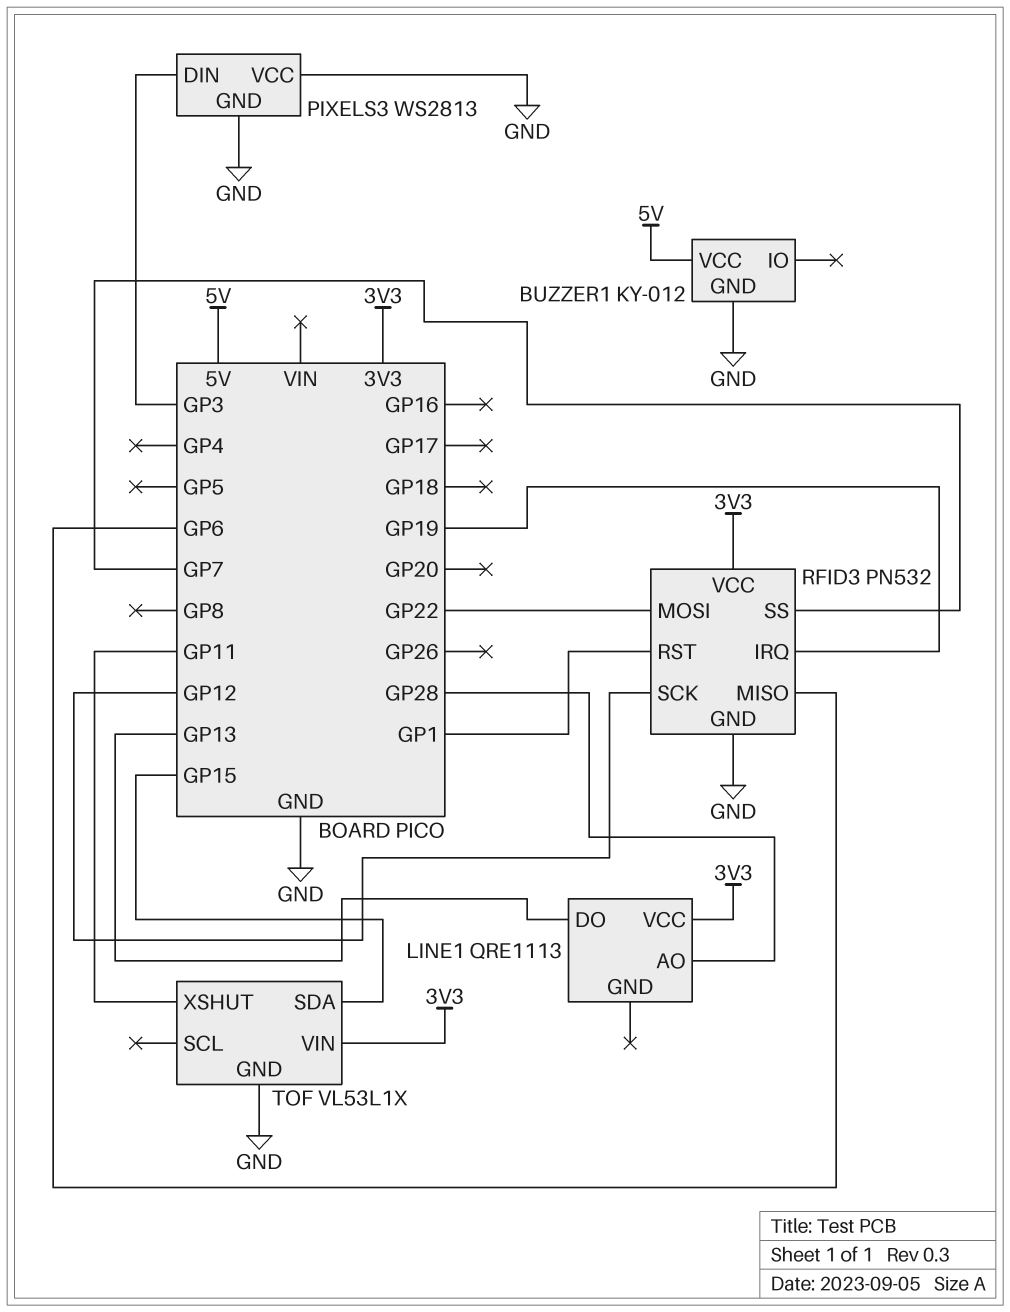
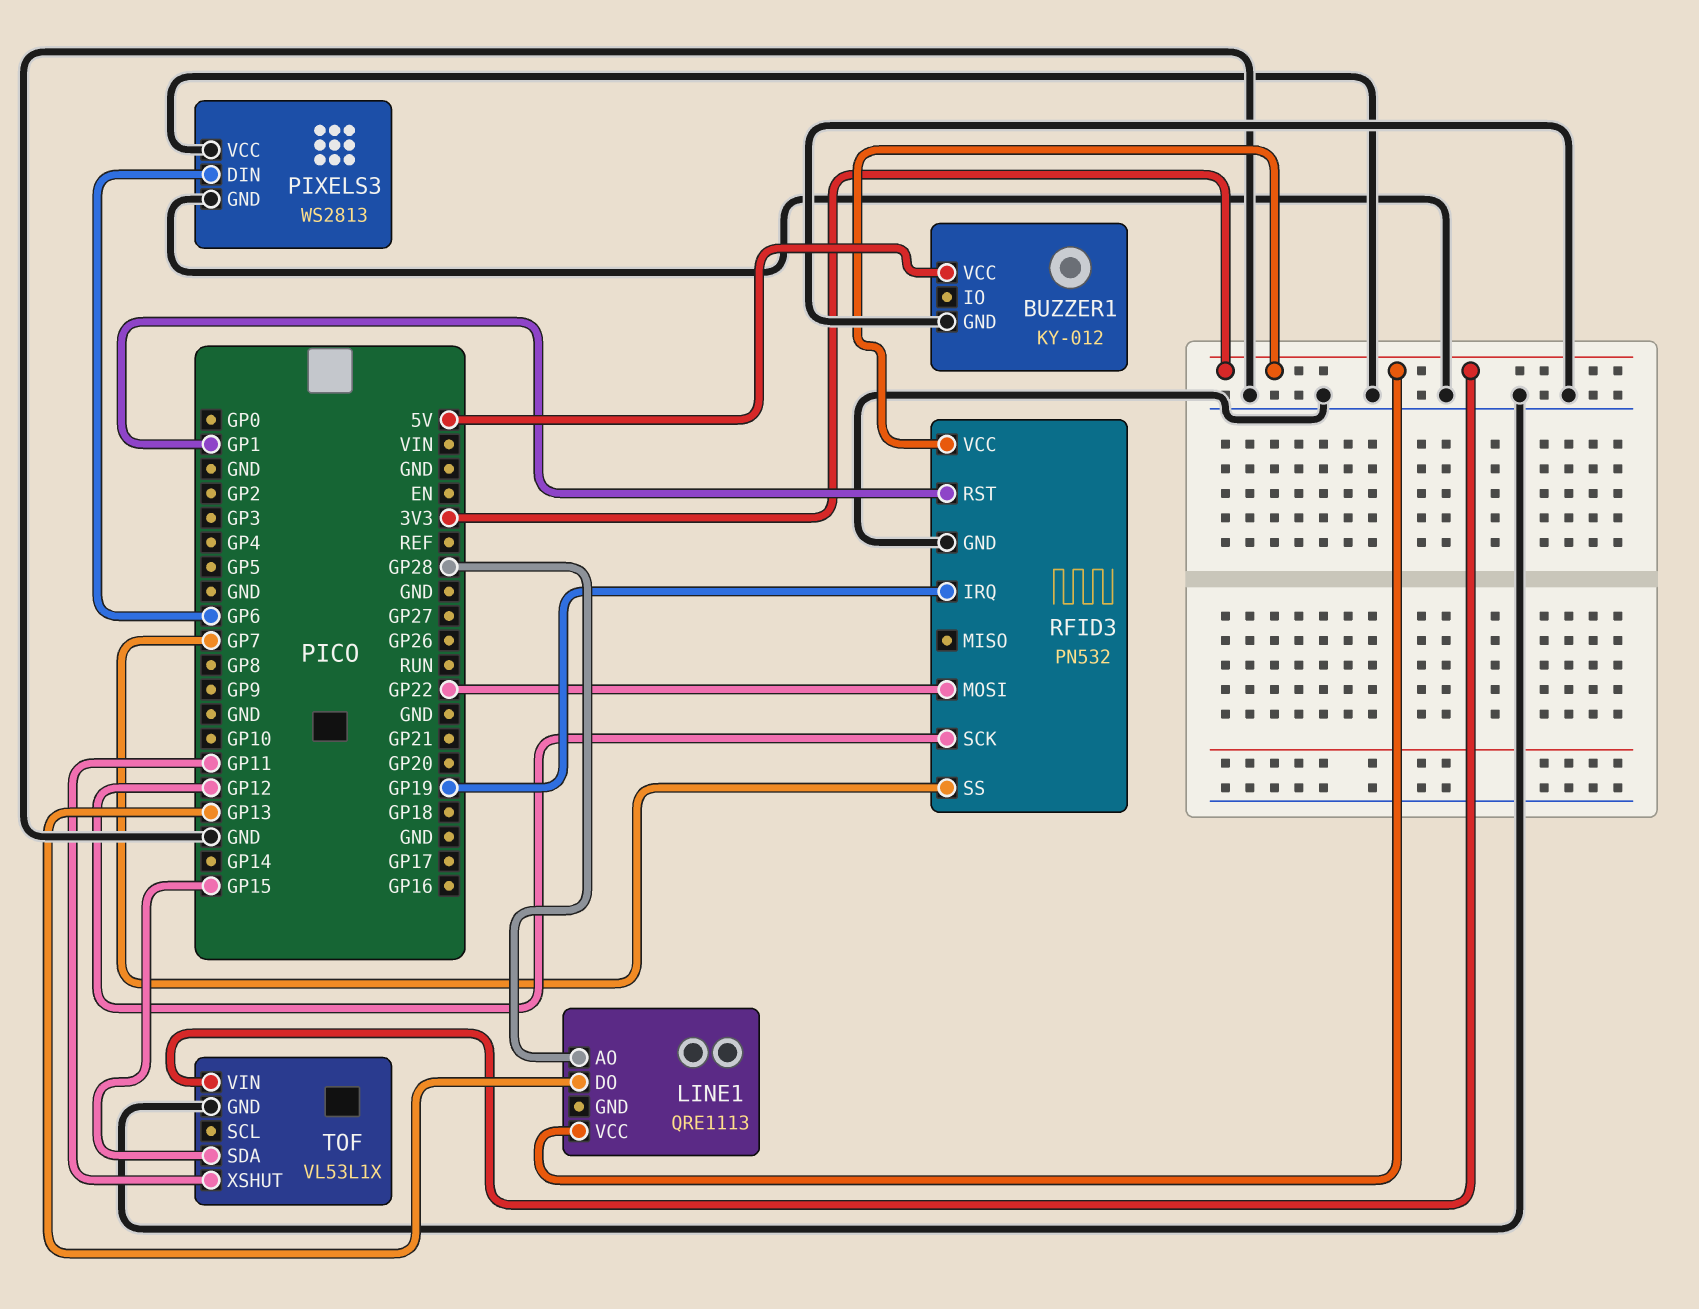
PIXELS3 pin DIN: GP3 -> GP6
RFID3 pin MISO: GP6 -> none

